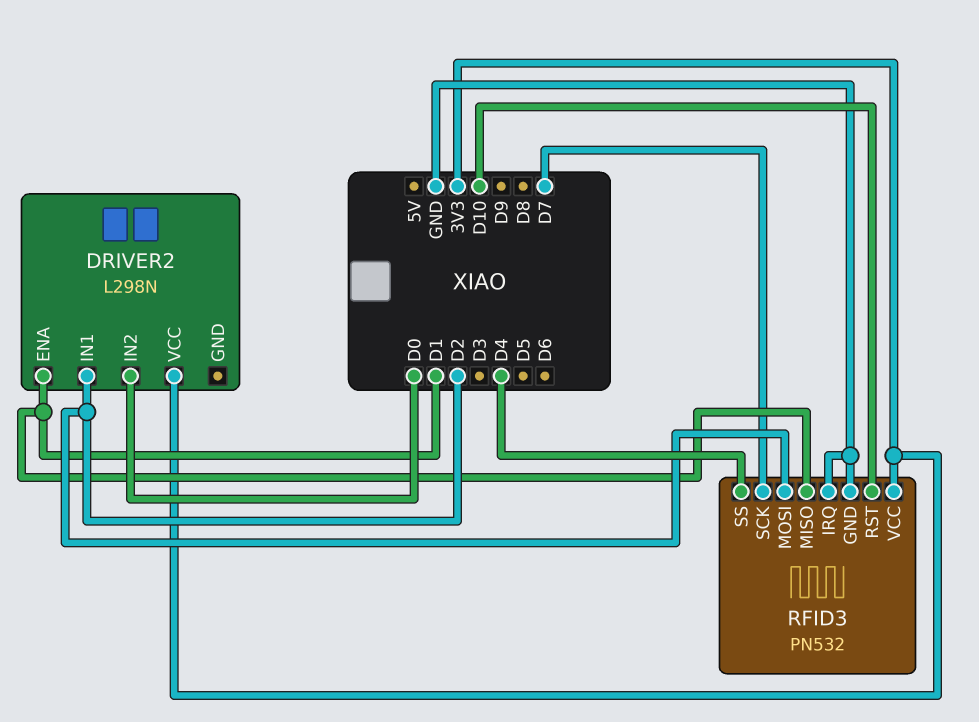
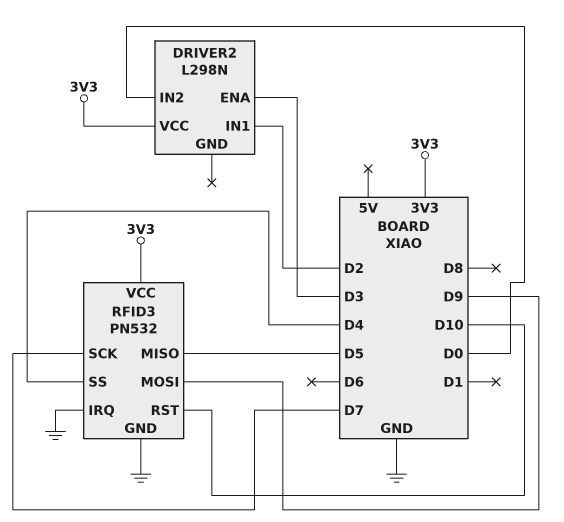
DRIVER2 pin ENA: D1 -> D3
RFID3 pin MISO: D1 -> D5
RFID3 pin MOSI: D2 -> D9

